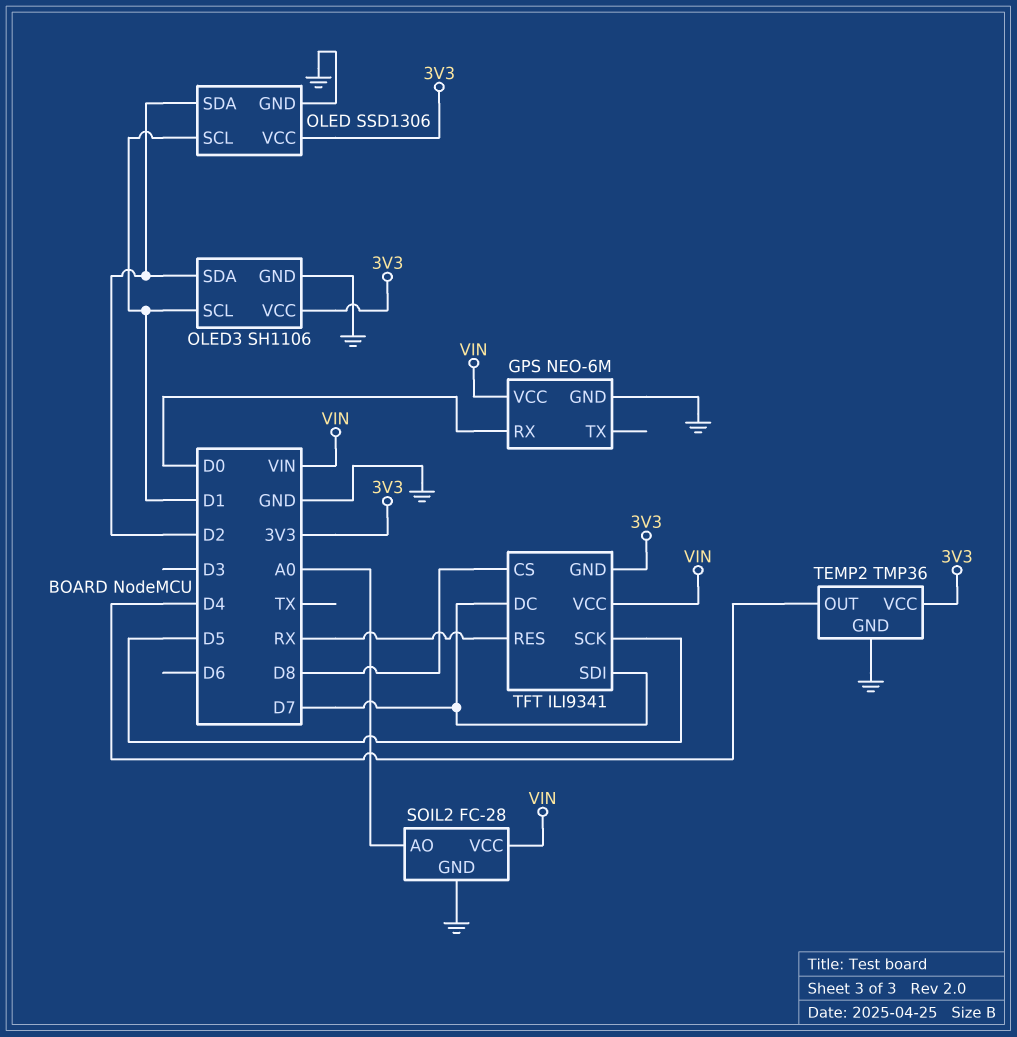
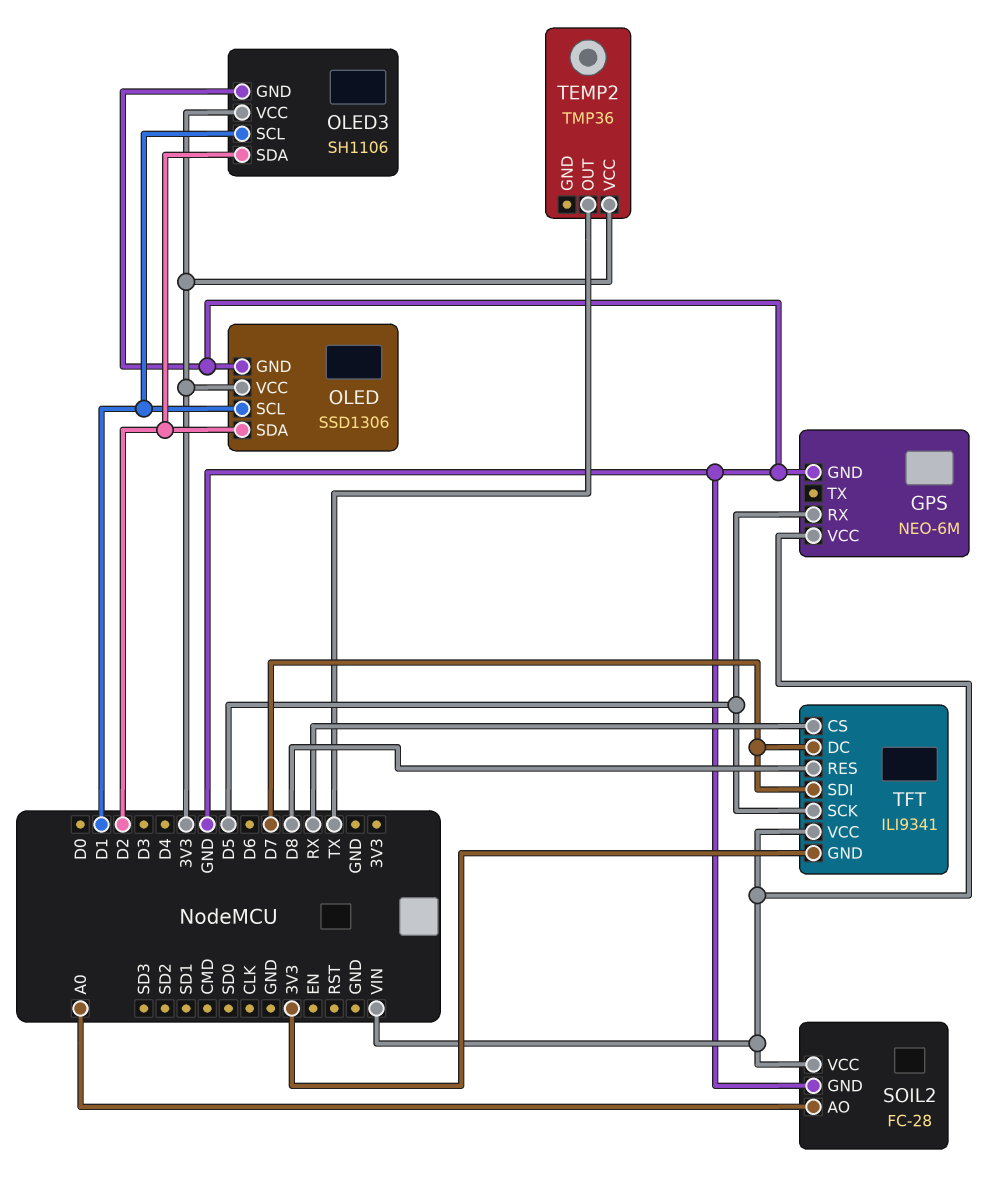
GPS pin RX: D0 -> D5
TEMP2 pin GND: GND -> none
TEMP2 pin OUT: D4 -> TX
TFT pin CS: D8 -> RX
TFT pin RES: RX -> D8

